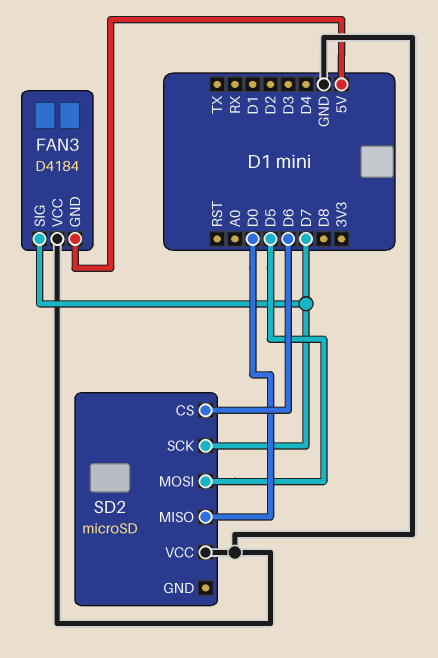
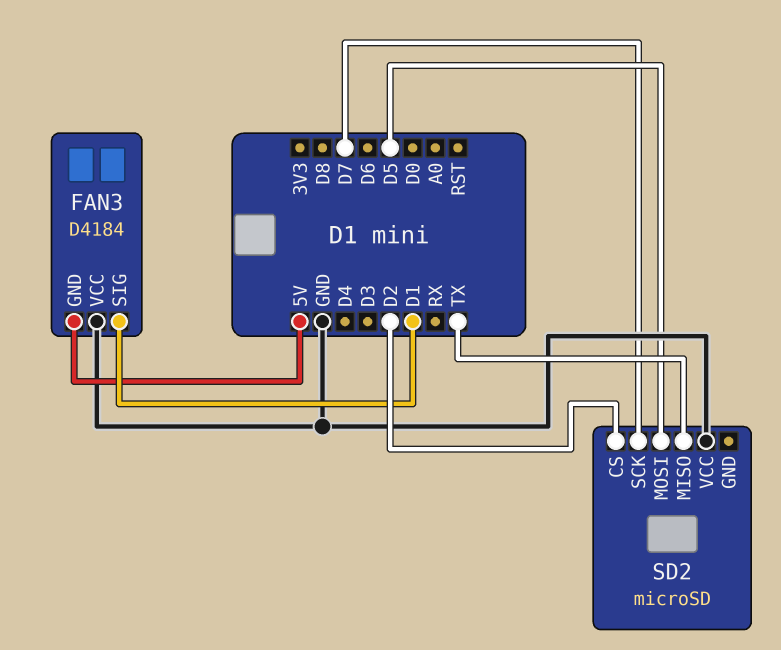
FAN3 pin SIG: D7 -> D1
SD2 pin CS: D6 -> D2
SD2 pin MISO: D0 -> TX

